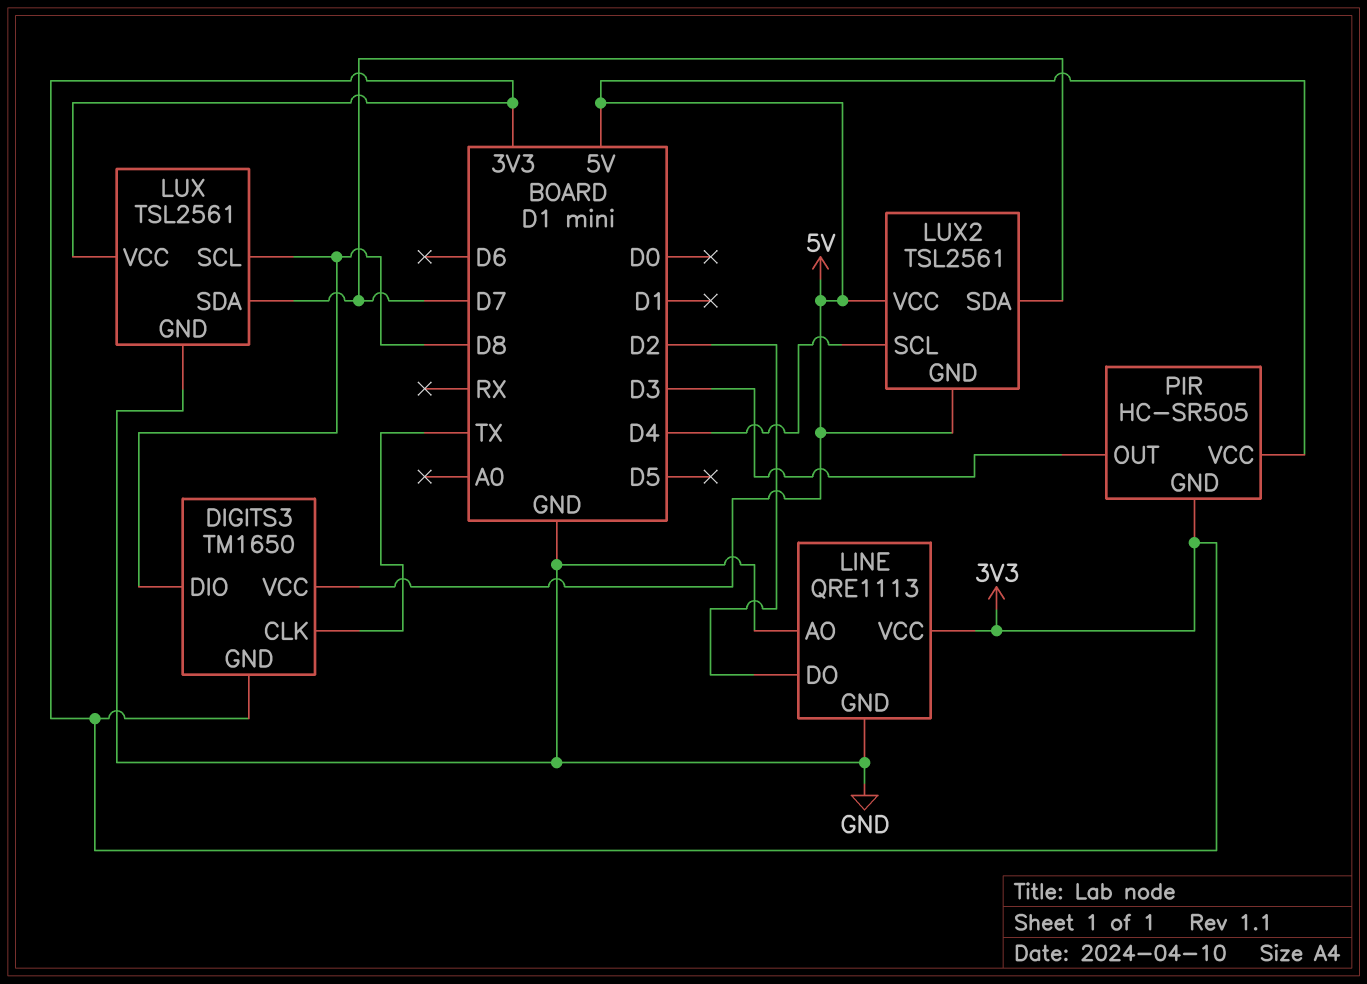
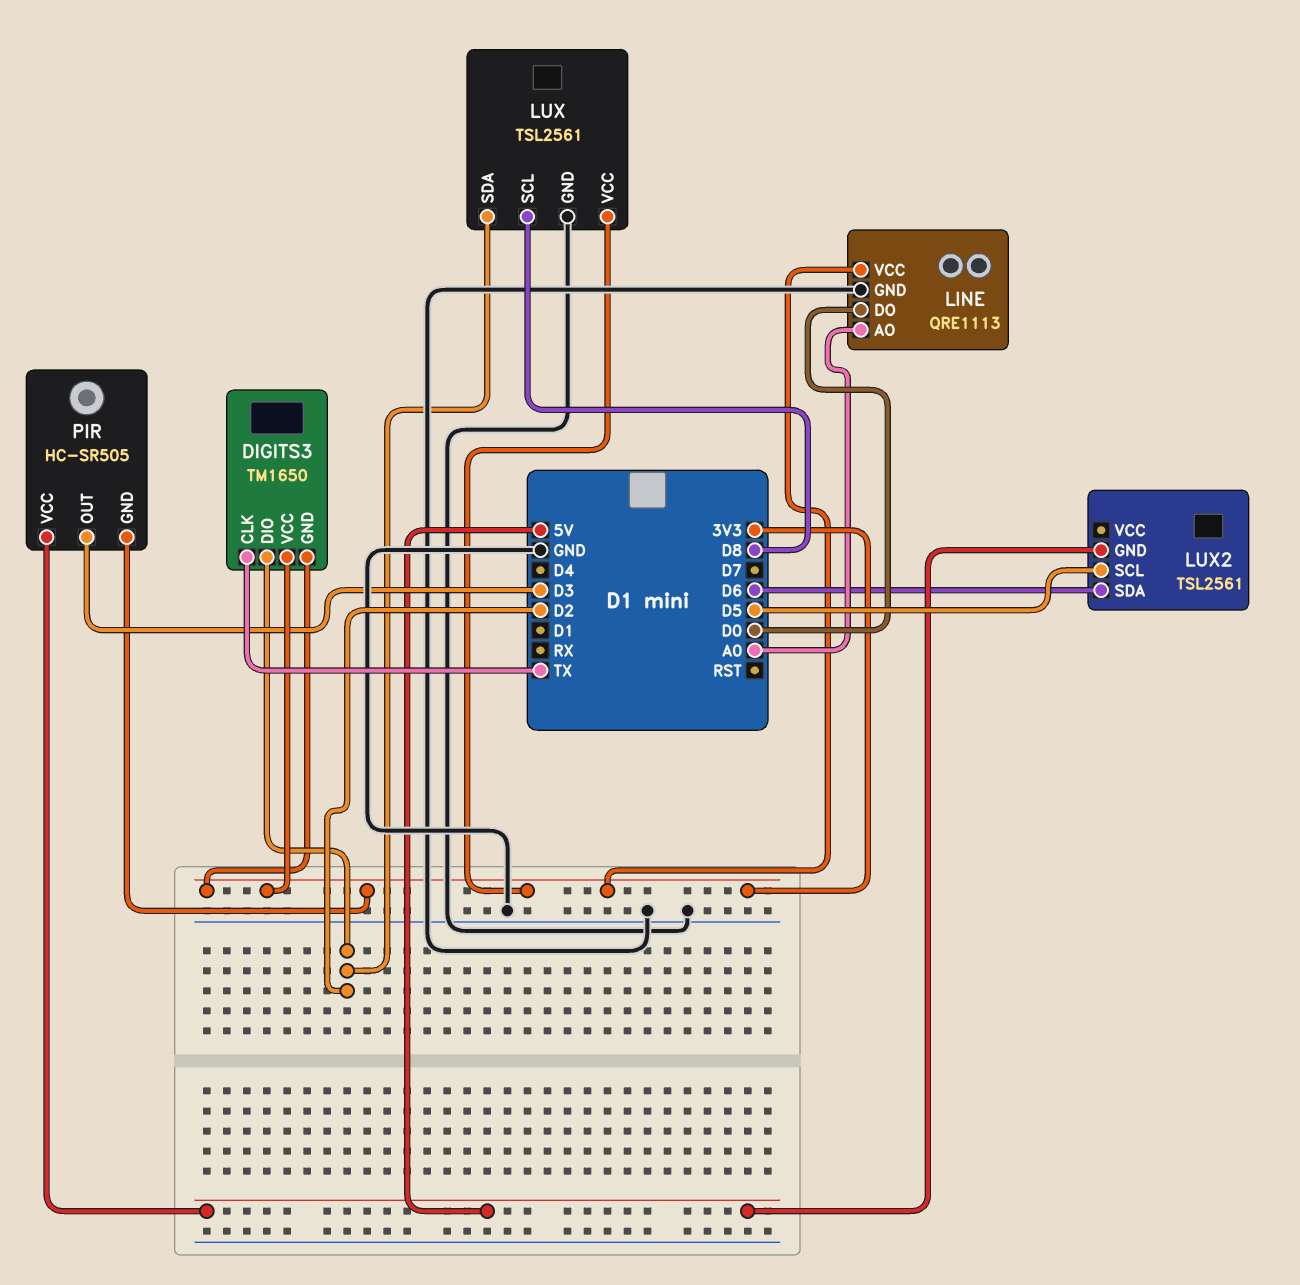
DIGITS3 pin DIO: D8 -> D2
DIGITS3 pin VCC: 5V -> 3V3
LINE pin AO: GND -> A0
LINE pin DO: D2 -> D0
LUX pin SDA: D7 -> D2
LUX2 pin SCL: D4 -> D5
LUX2 pin SDA: D7 -> D6
LUX2 pin VCC: 5V -> none

